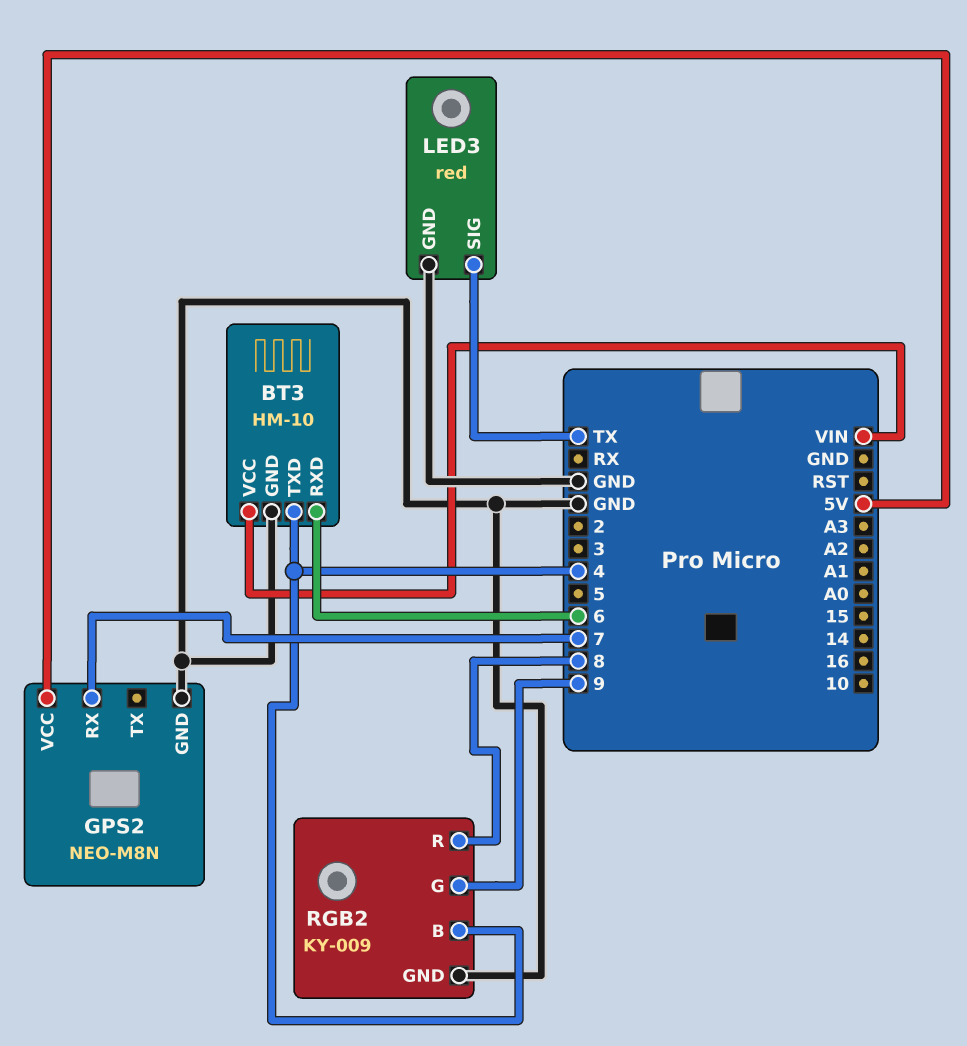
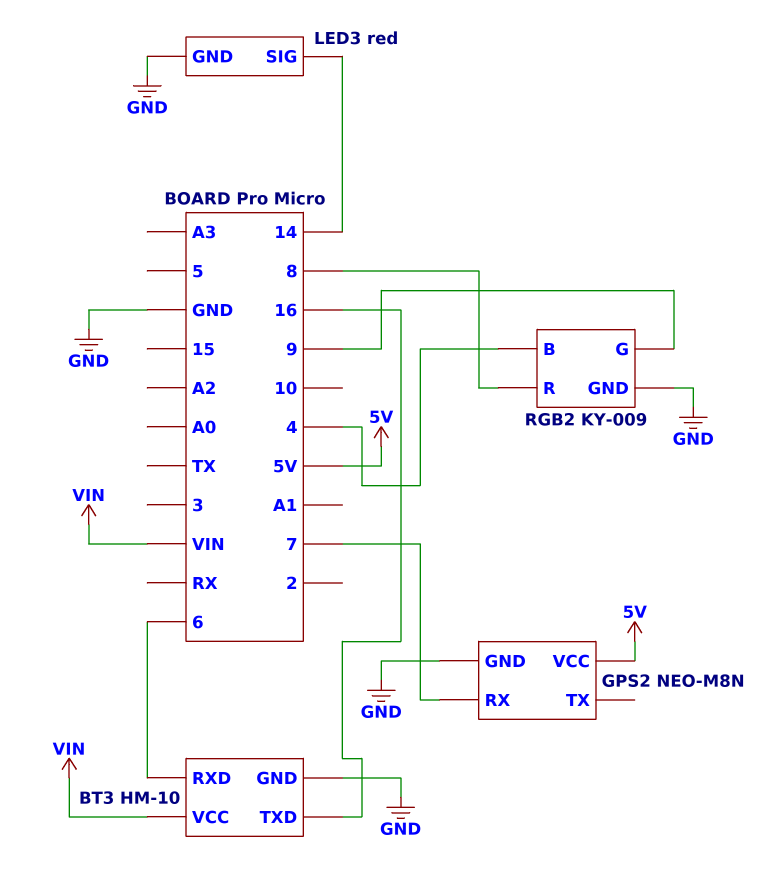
BT3 pin TXD: 4 -> 16
LED3 pin SIG: TX -> 14

